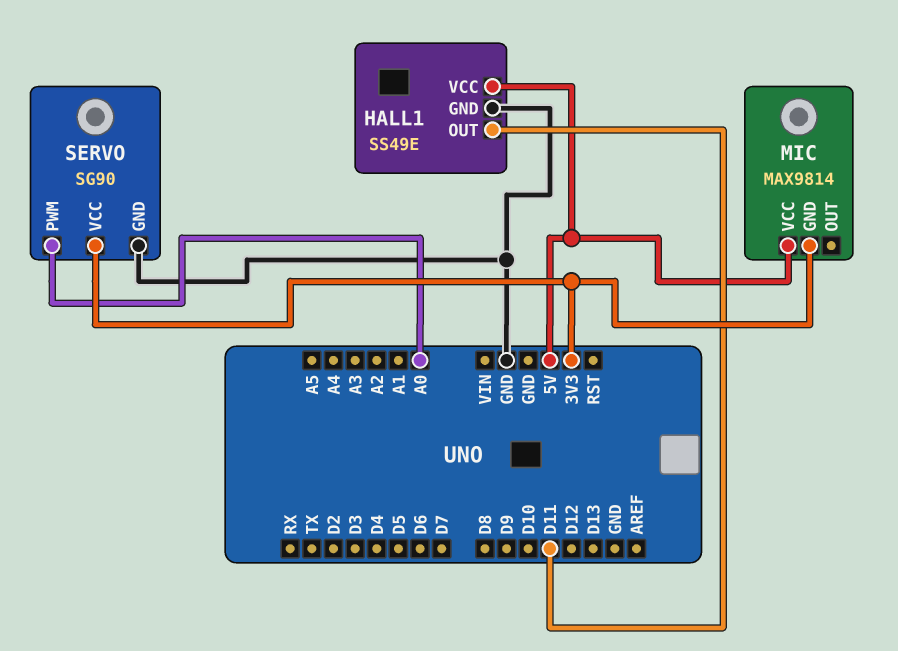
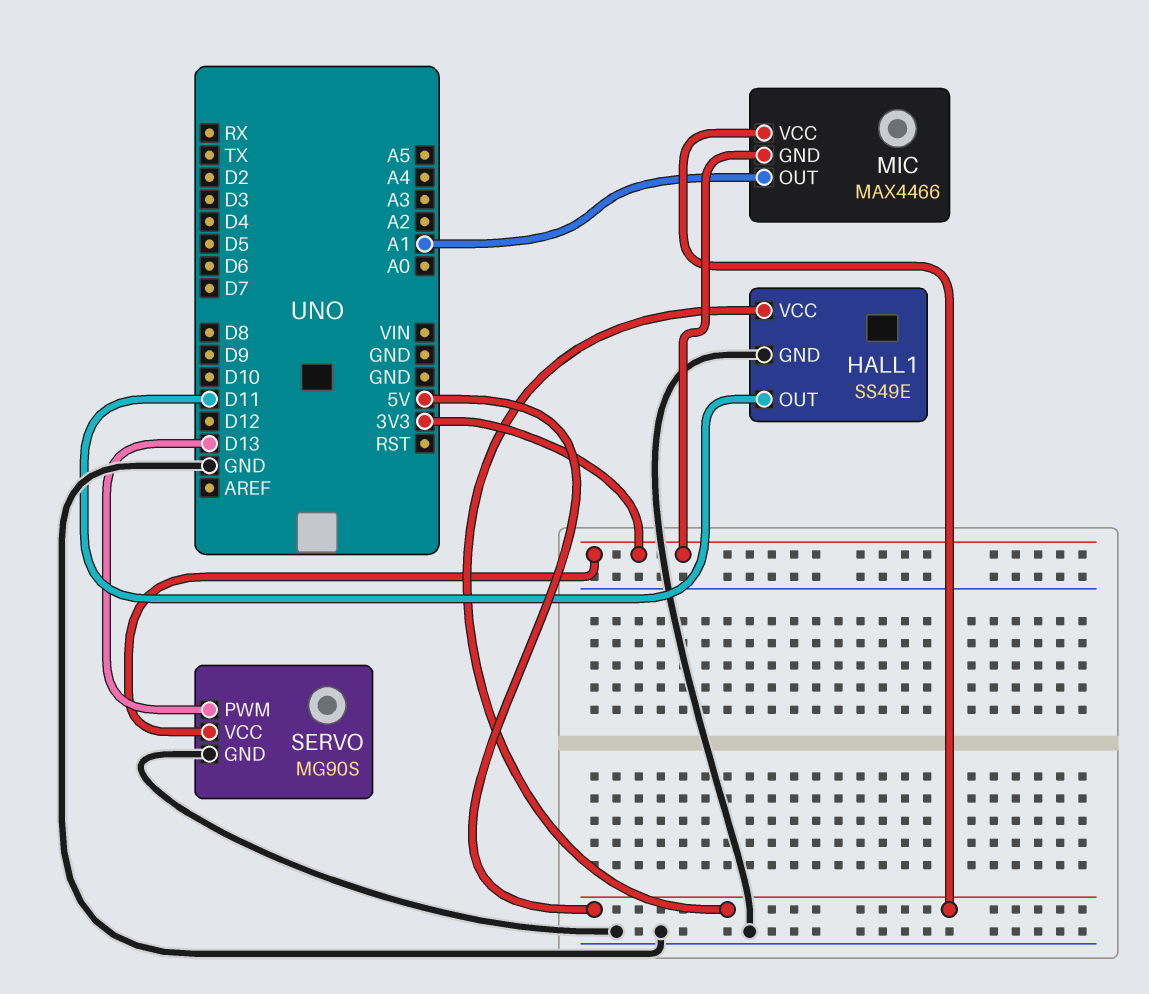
MIC: MAX9814 -> MAX4466
MIC pin OUT: none -> A1
SERVO: SG90 -> MG90S
SERVO pin PWM: A0 -> D13

